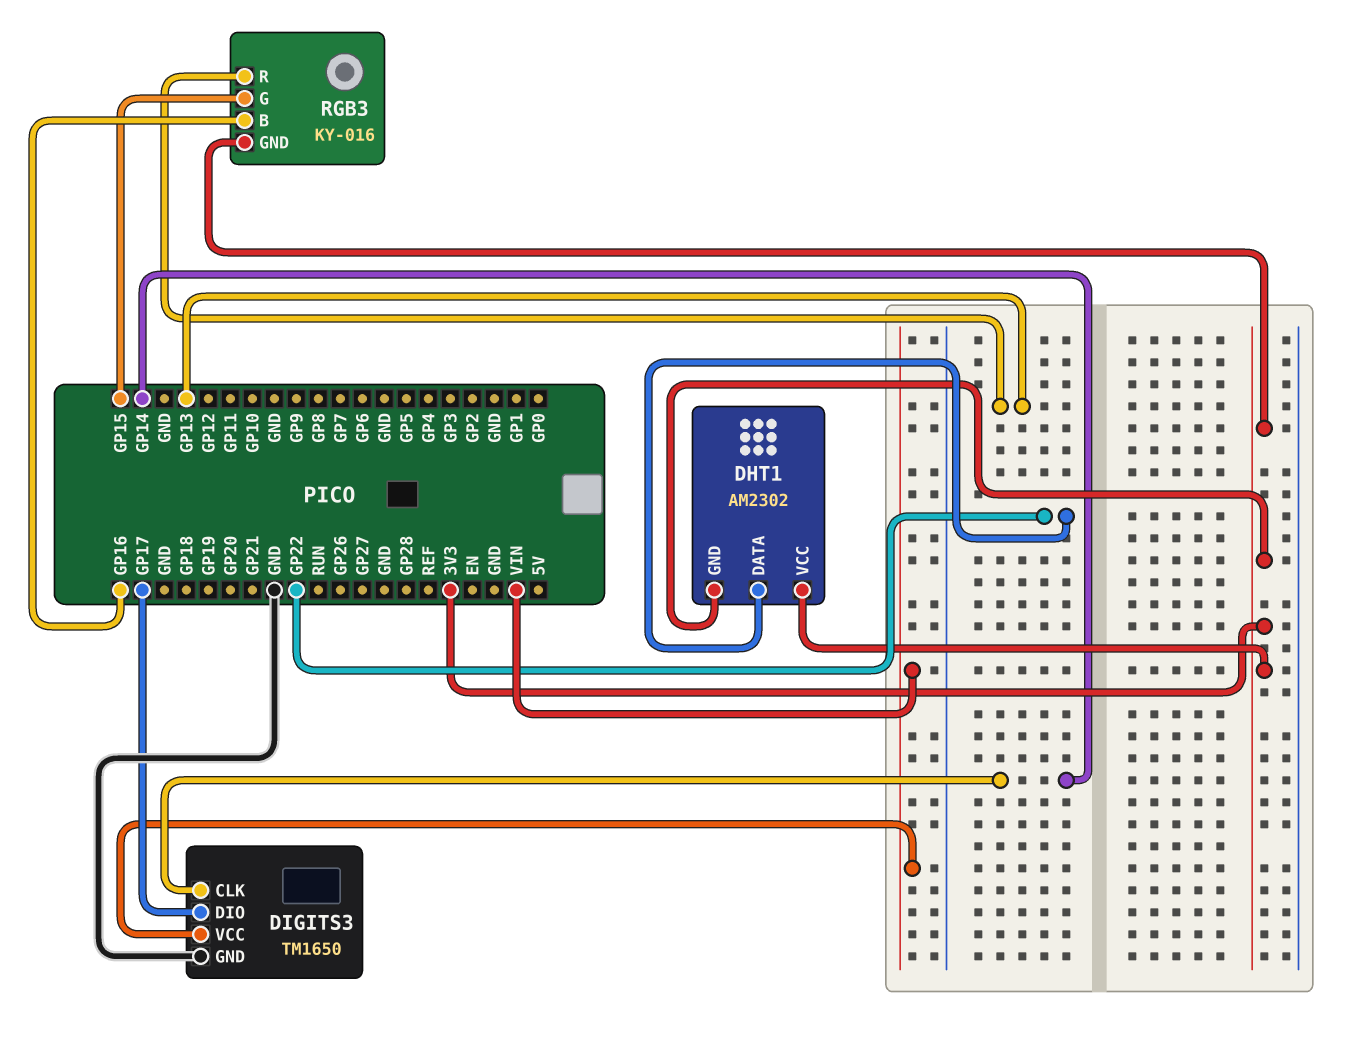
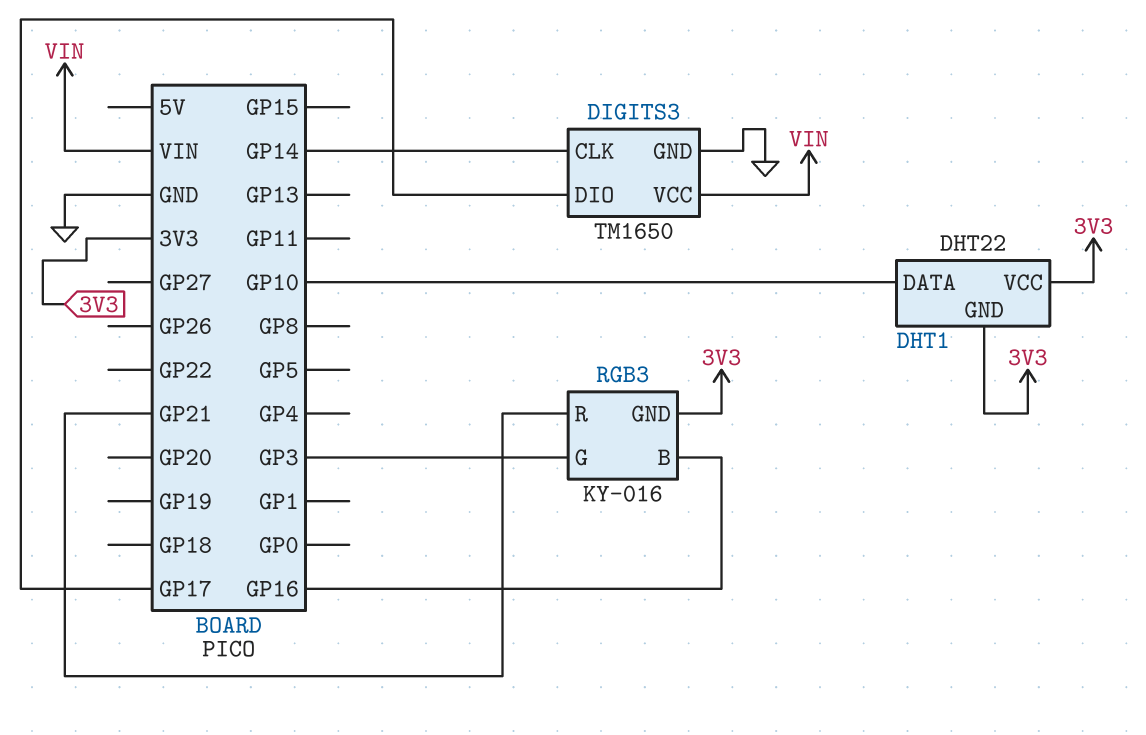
DHT1: AM2302 -> DHT22
DHT1 pin DATA: GP22 -> GP10
RGB3 pin G: GP15 -> GP3
RGB3 pin R: GP13 -> GP21

